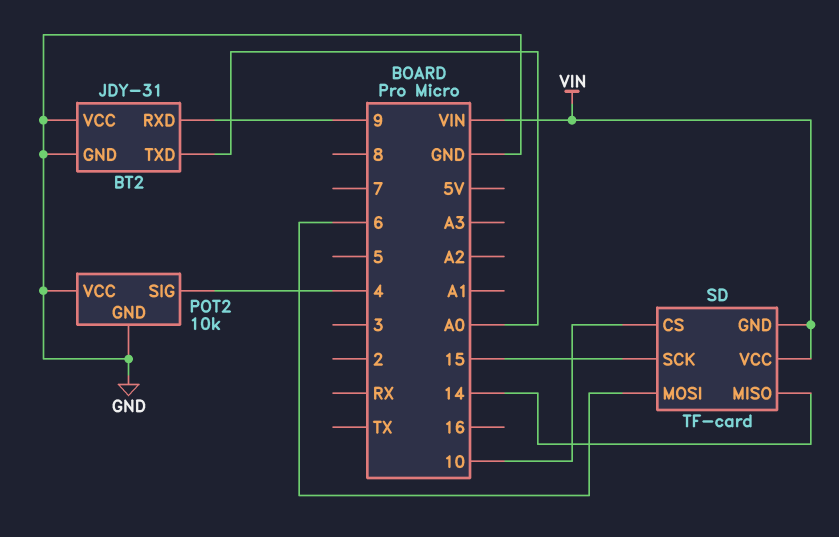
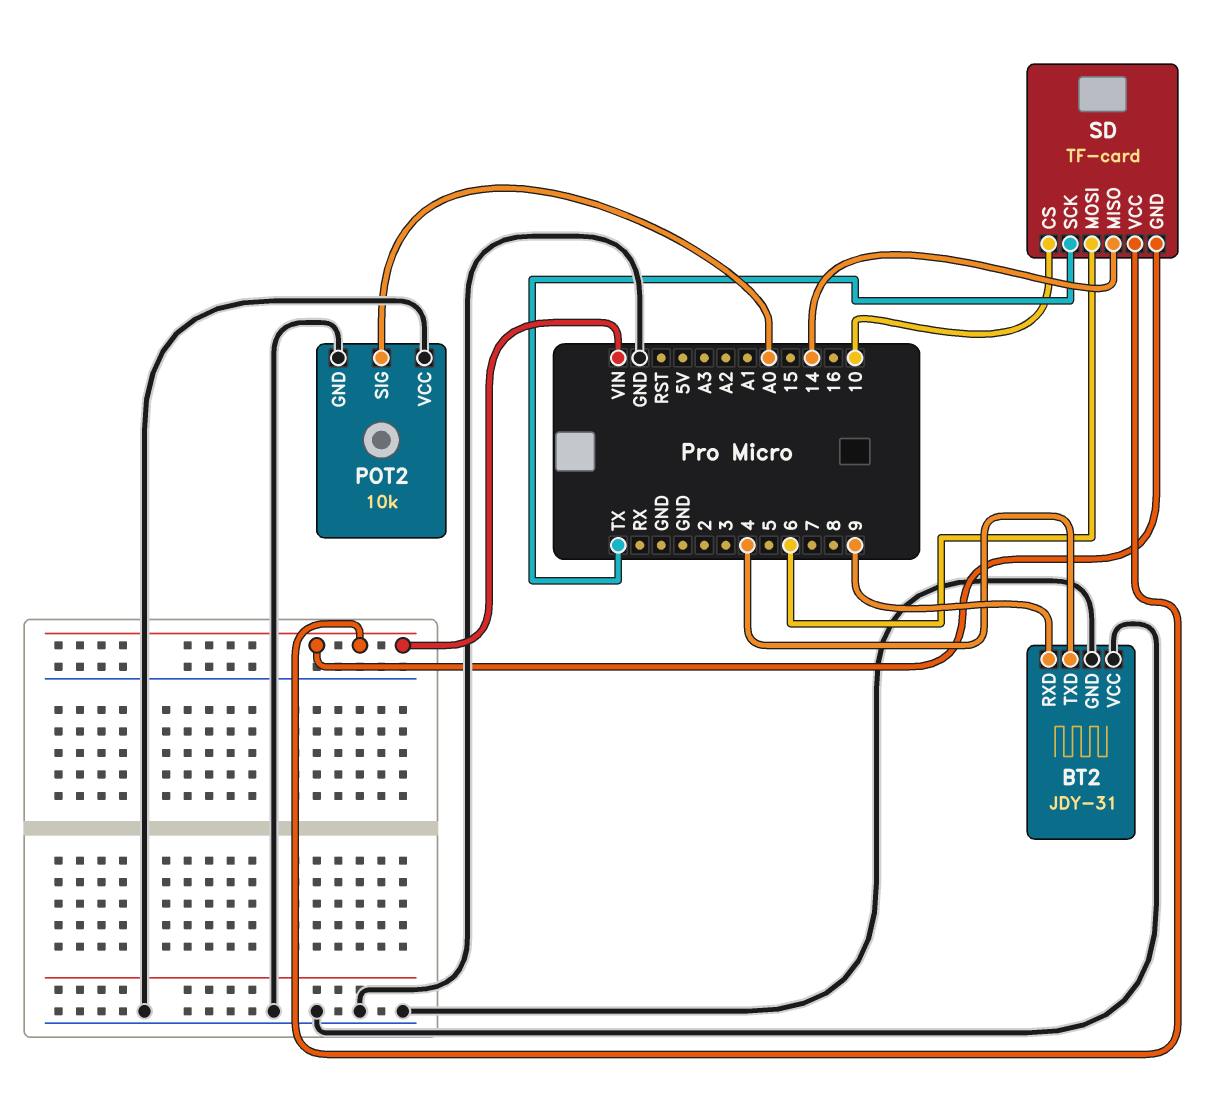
BT2 pin TXD: A0 -> 4
POT2 pin SIG: 4 -> A0
SD pin SCK: 15 -> TX

